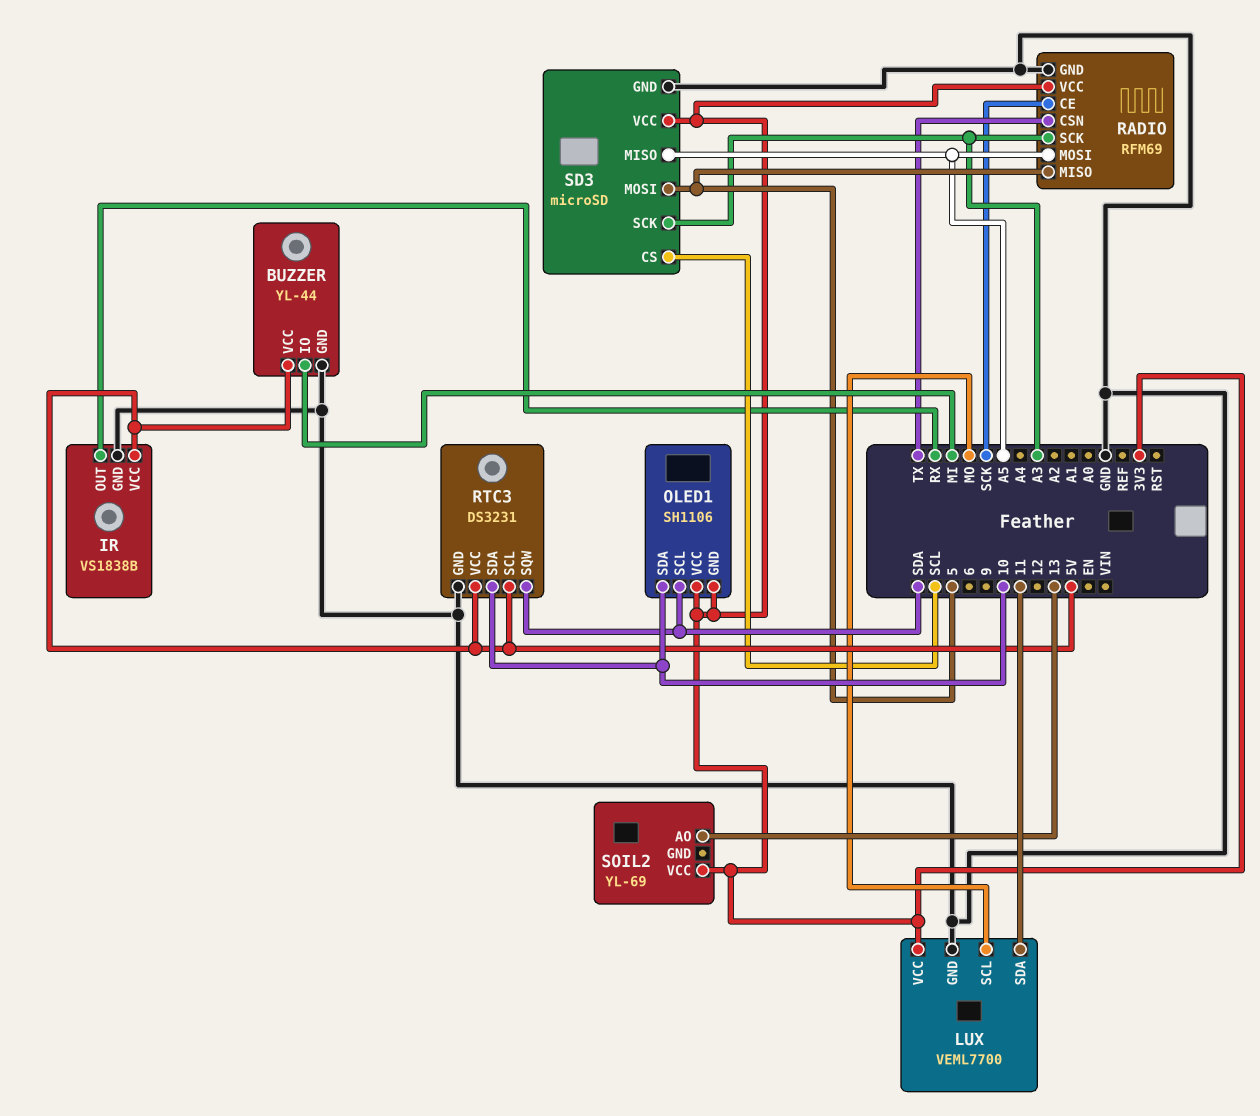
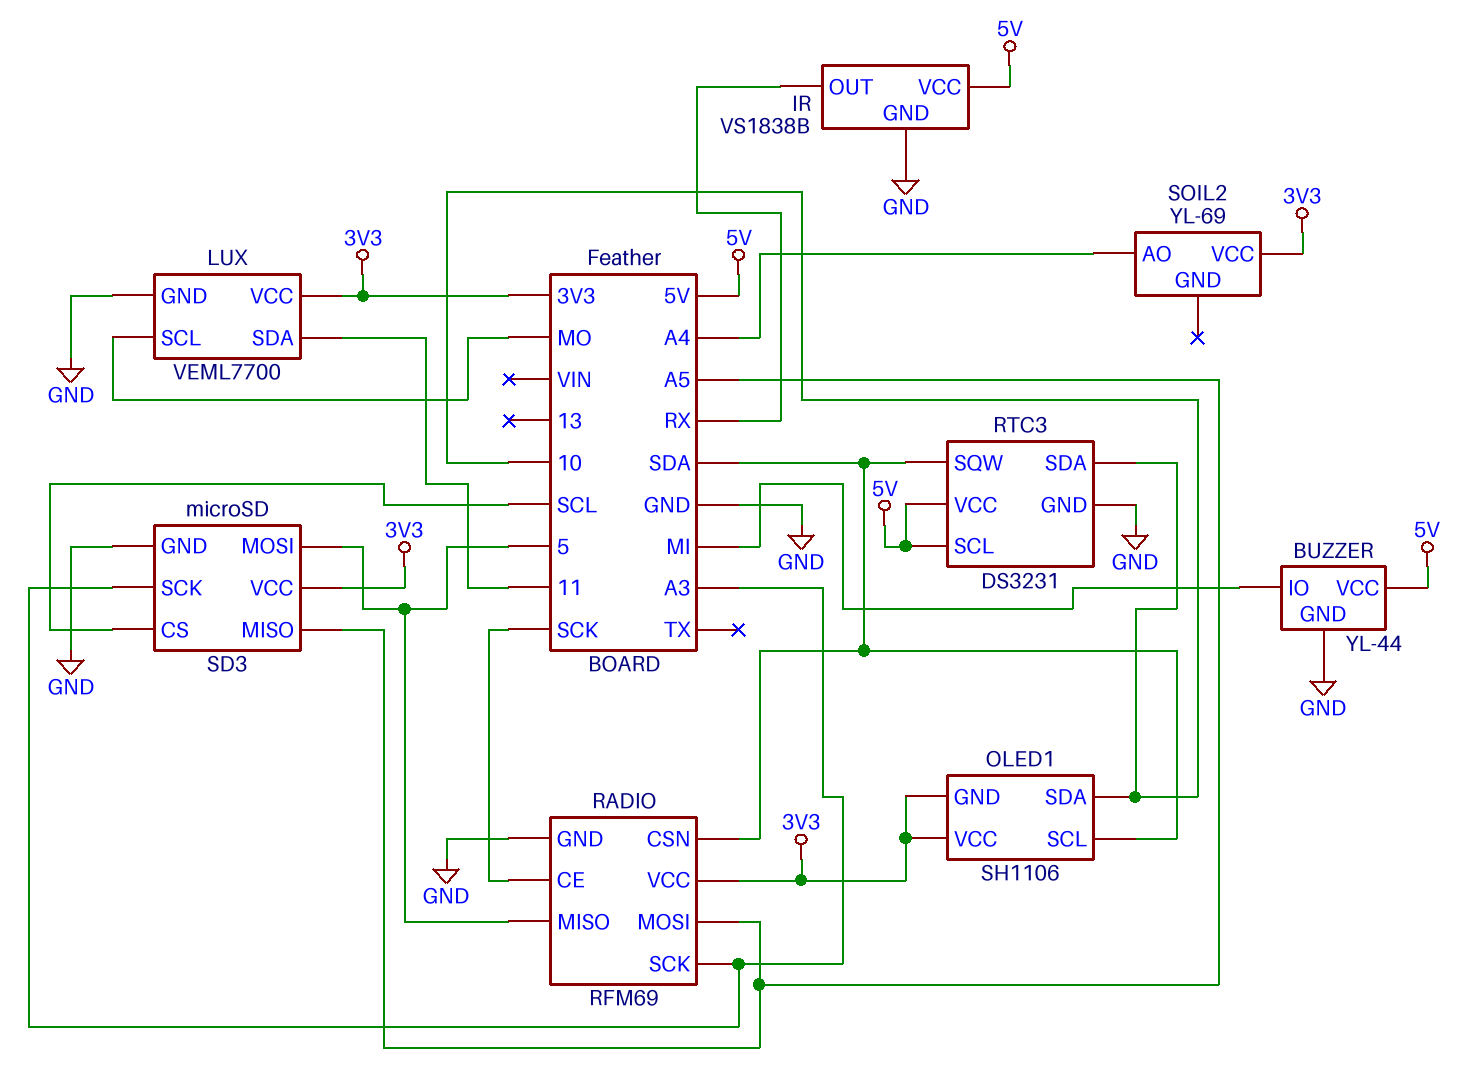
RADIO pin CSN: TX -> SDA
SOIL2 pin AO: 13 -> A4

